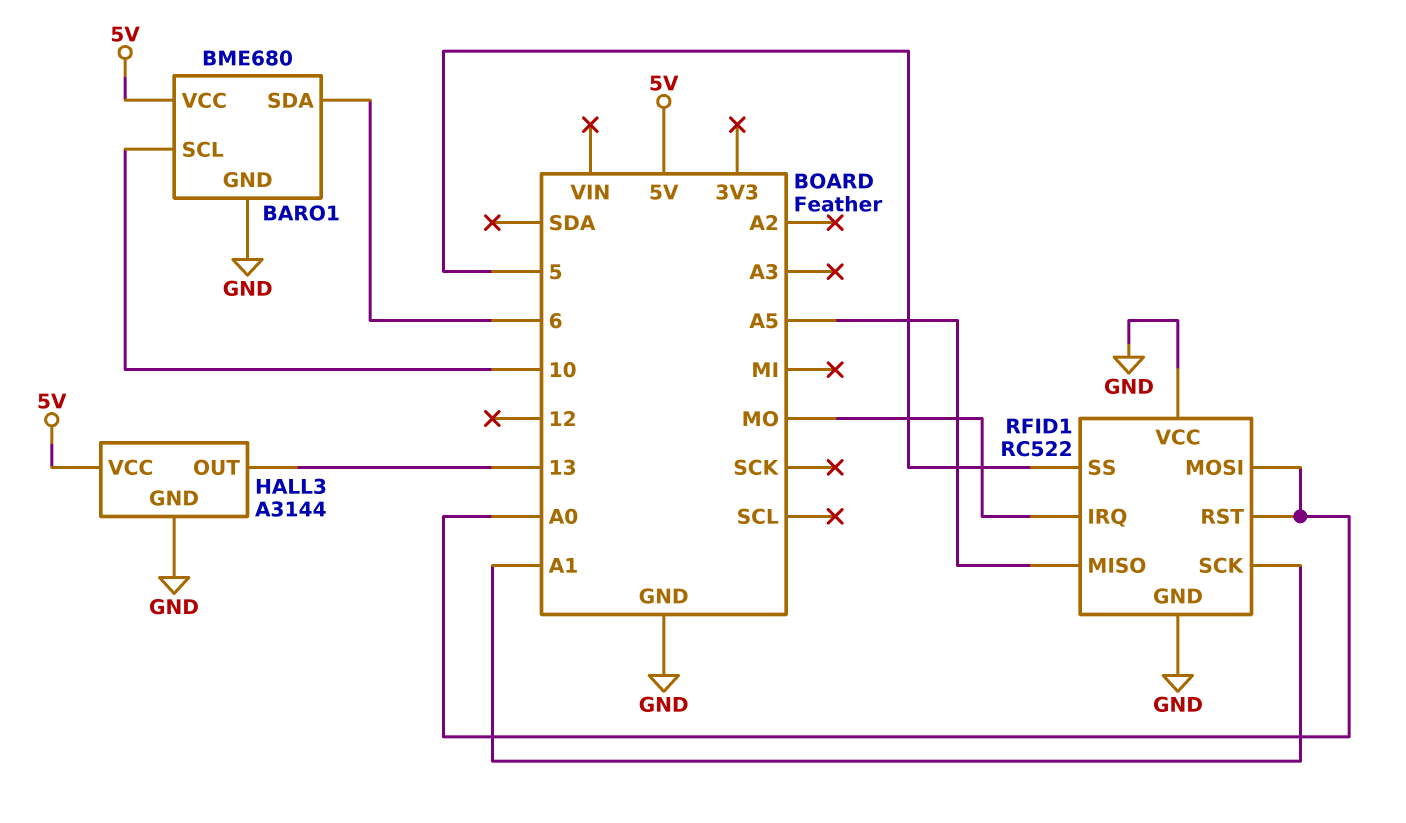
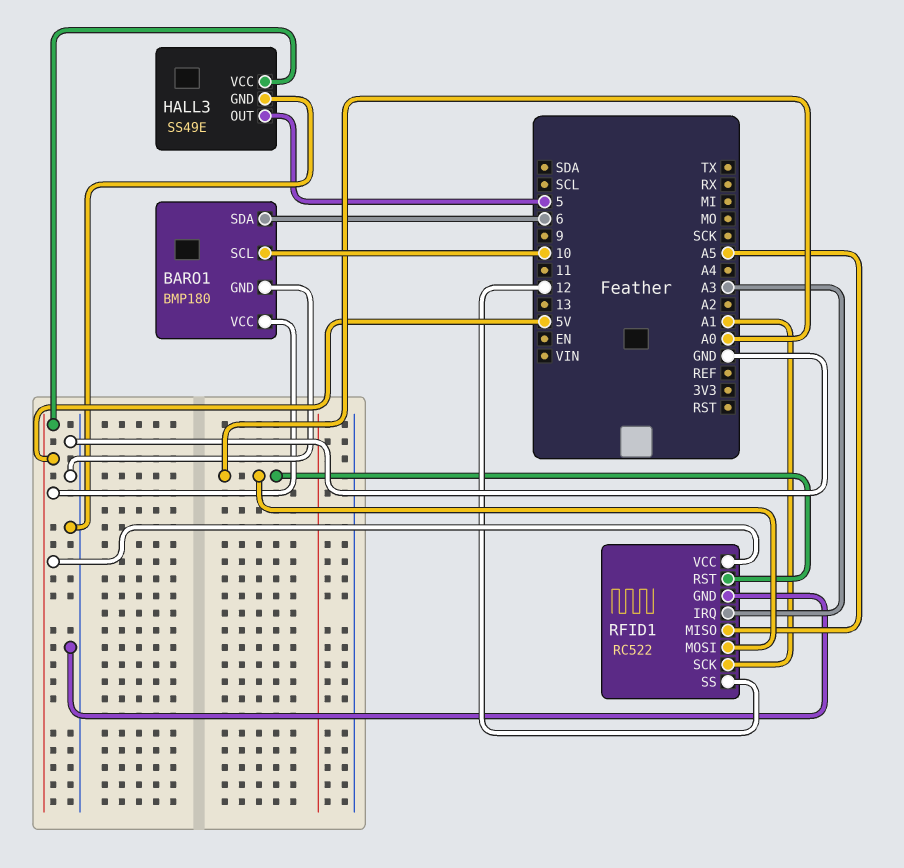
BARO1: BME680 -> BMP180
HALL3: A3144 -> SS49E
HALL3 pin OUT: 13 -> 5
RFID1 pin IRQ: MO -> A3
RFID1 pin SS: 5 -> 12
RFID1 pin VCC: GND -> 5V

